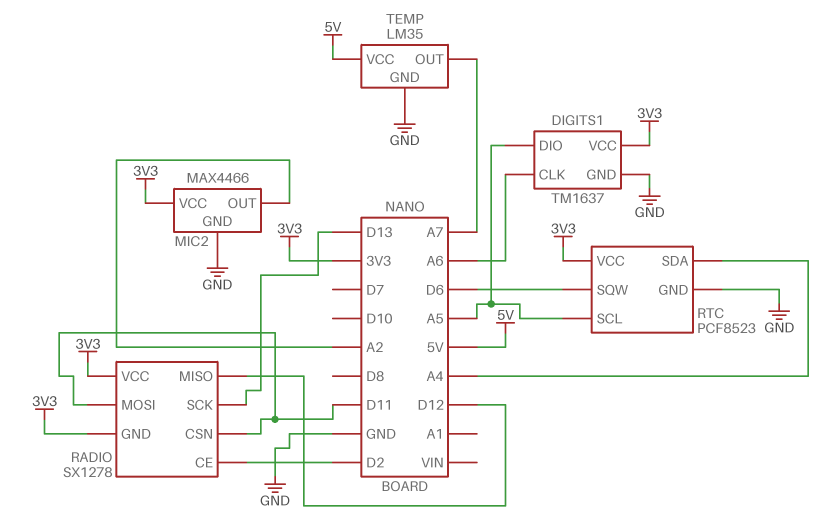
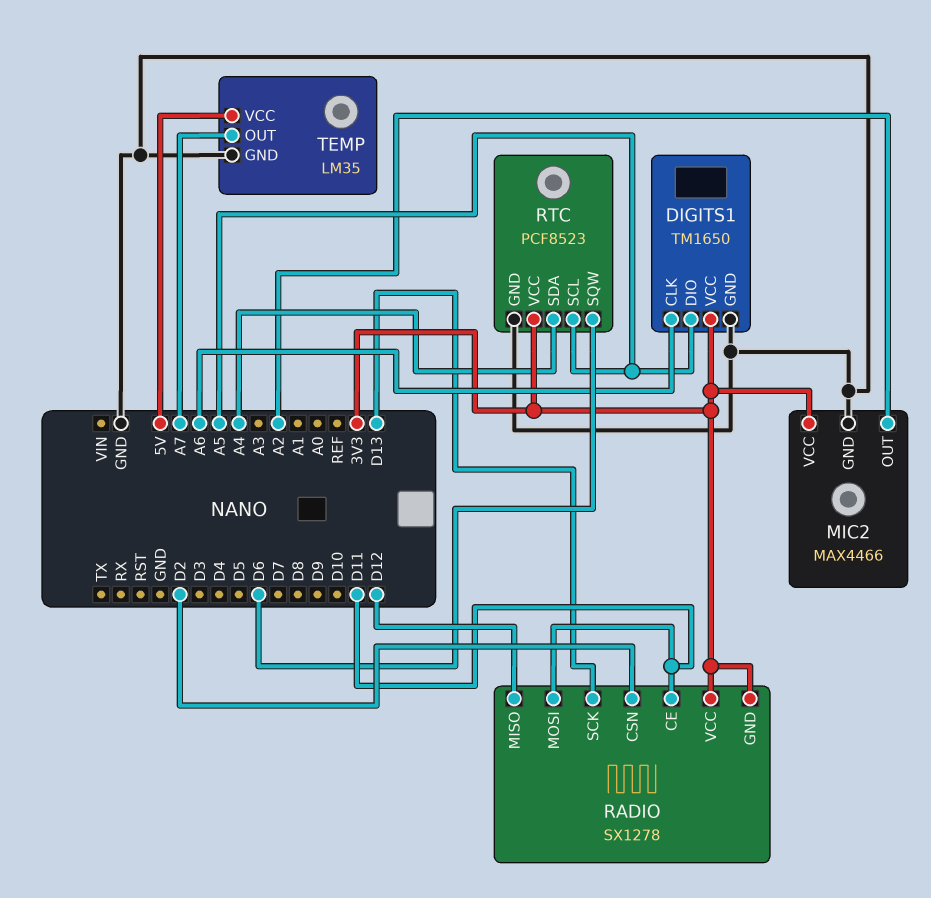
DIGITS1: TM1637 -> TM1650
RADIO pin CE: D2 -> D11
RADIO pin CSN: D11 -> D2

